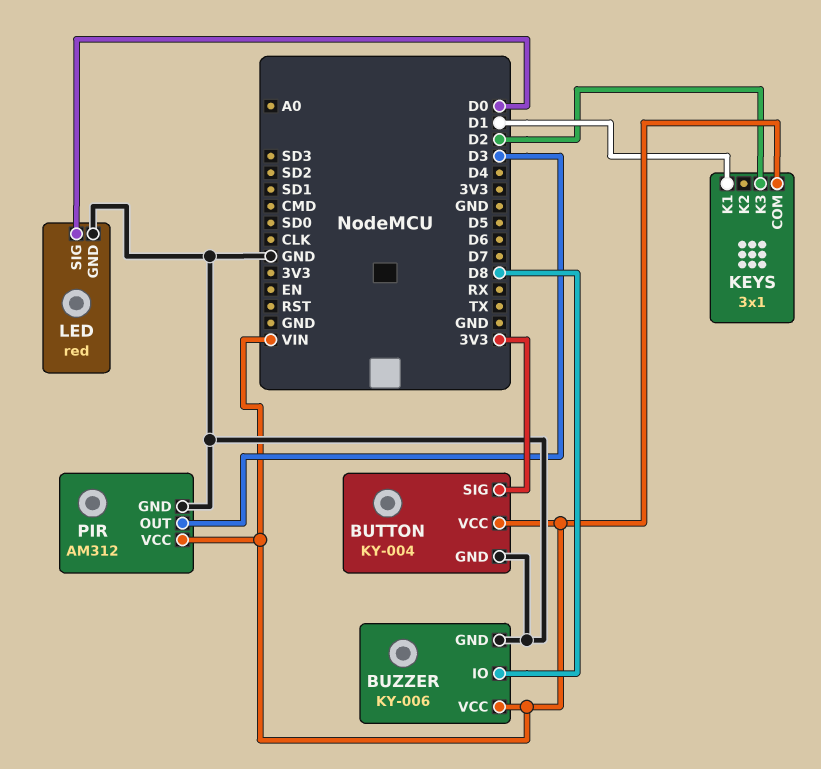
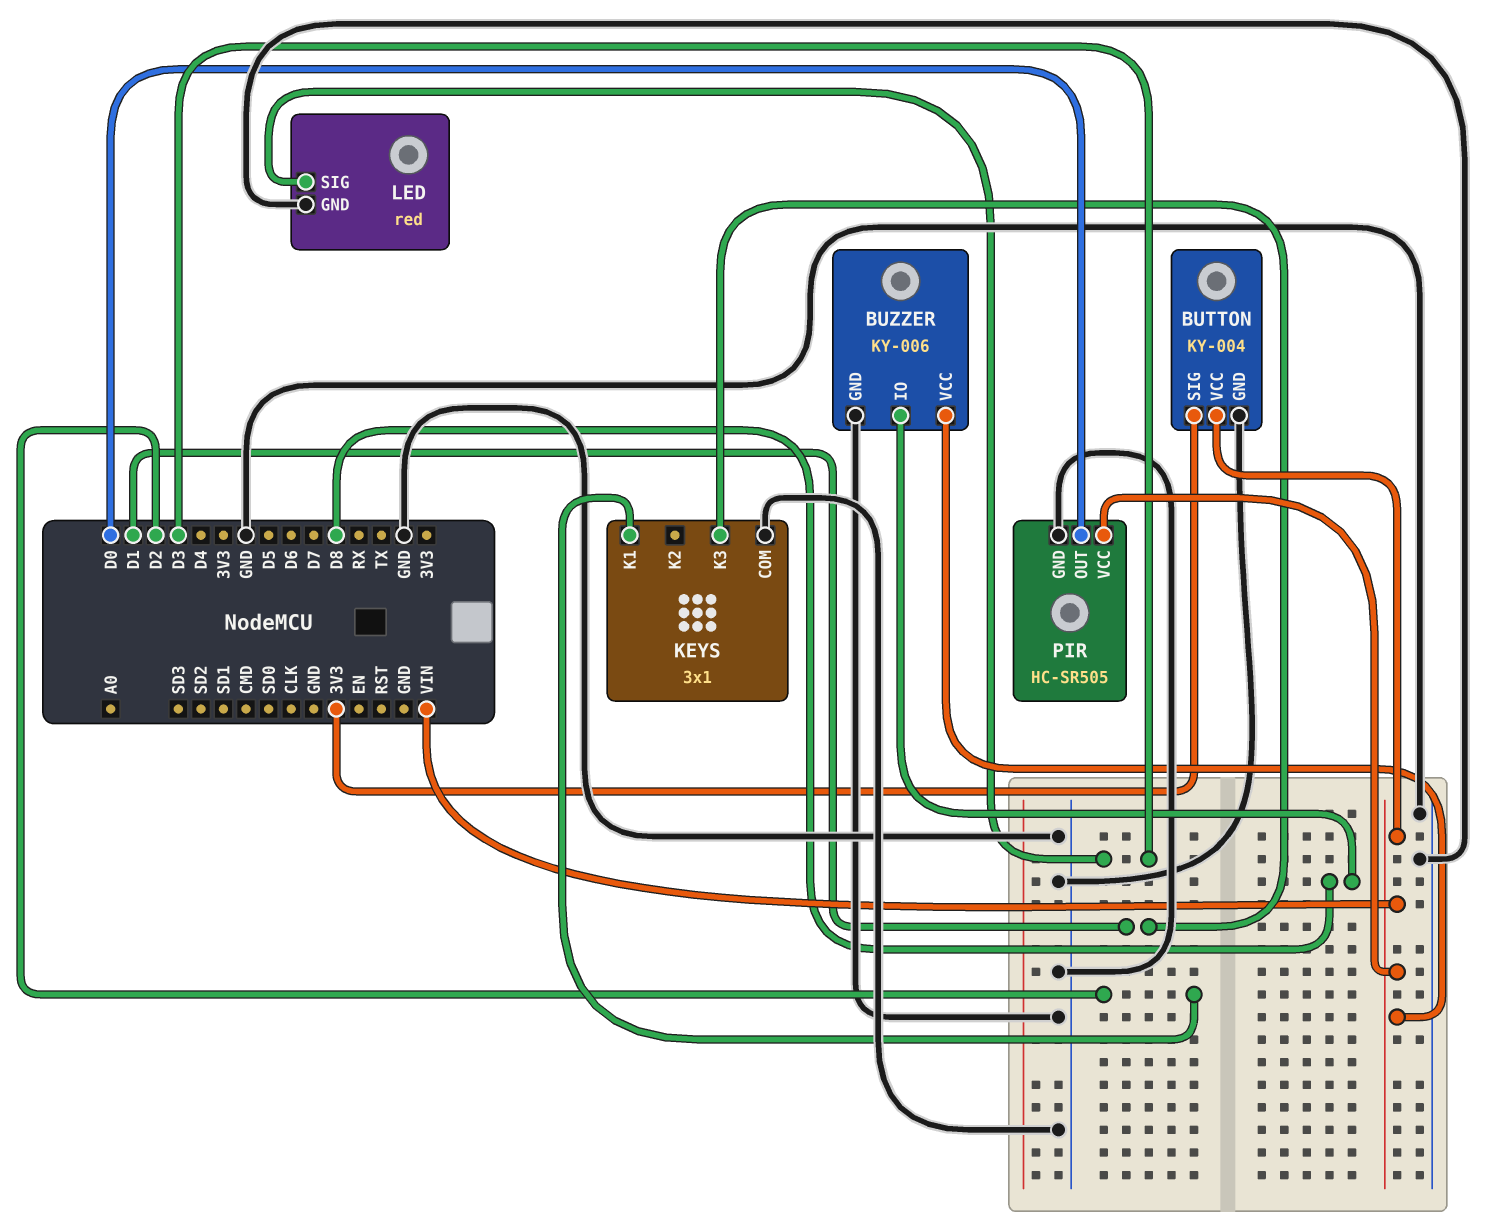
KEYS pin COM: VIN -> GND
KEYS pin K1: D1 -> D2
KEYS pin K3: D2 -> D1
LED pin SIG: D0 -> D3
PIR: AM312 -> HC-SR505
PIR pin OUT: D3 -> D0

